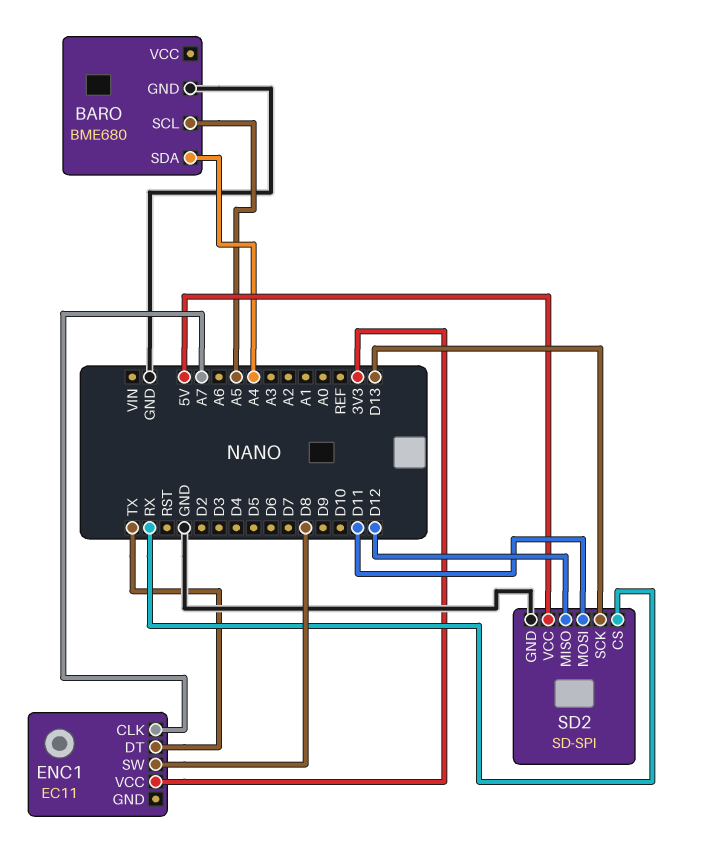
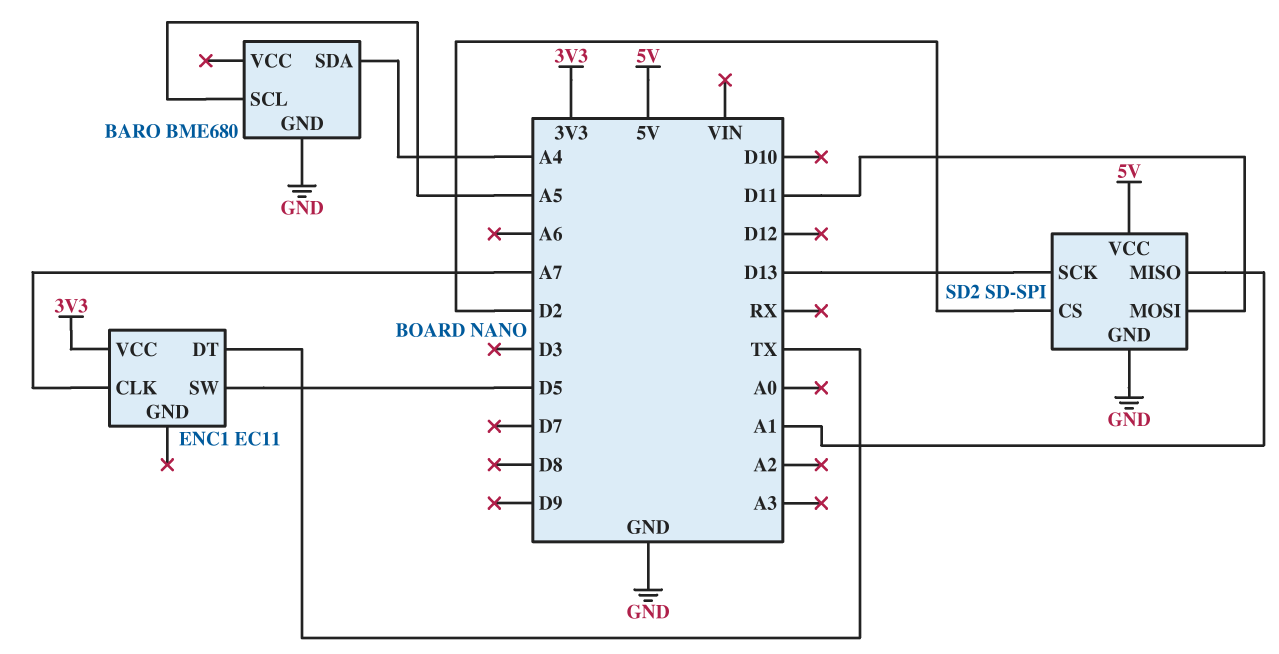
ENC1 pin SW: D8 -> D5
SD2 pin CS: RX -> D2
SD2 pin MISO: D12 -> A1

